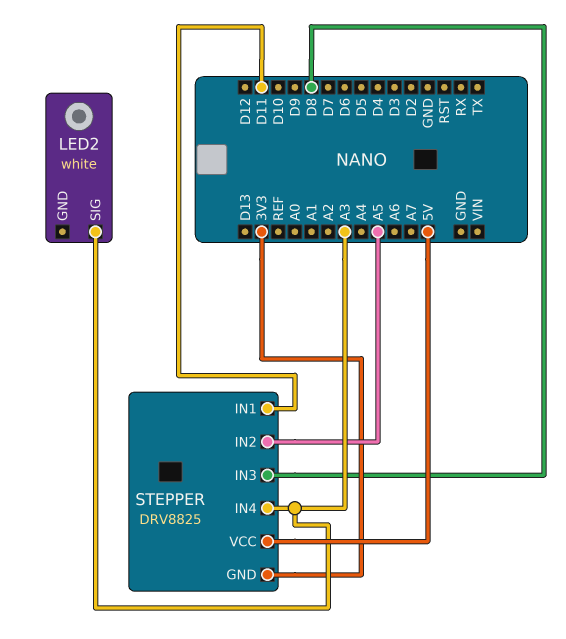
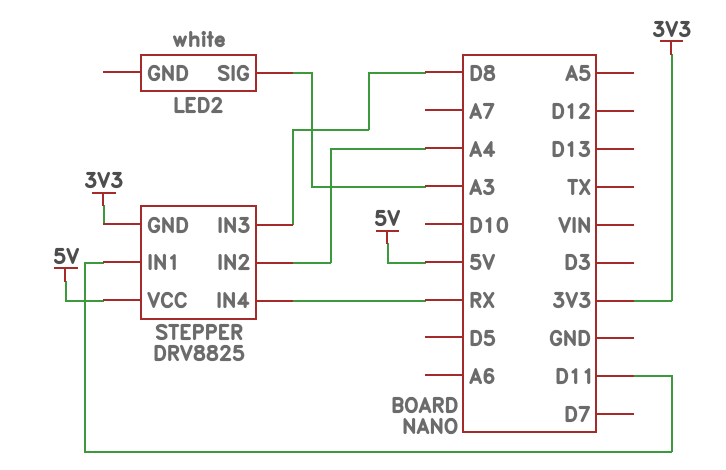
STEPPER pin IN2: A5 -> A4
STEPPER pin IN4: A3 -> RX

